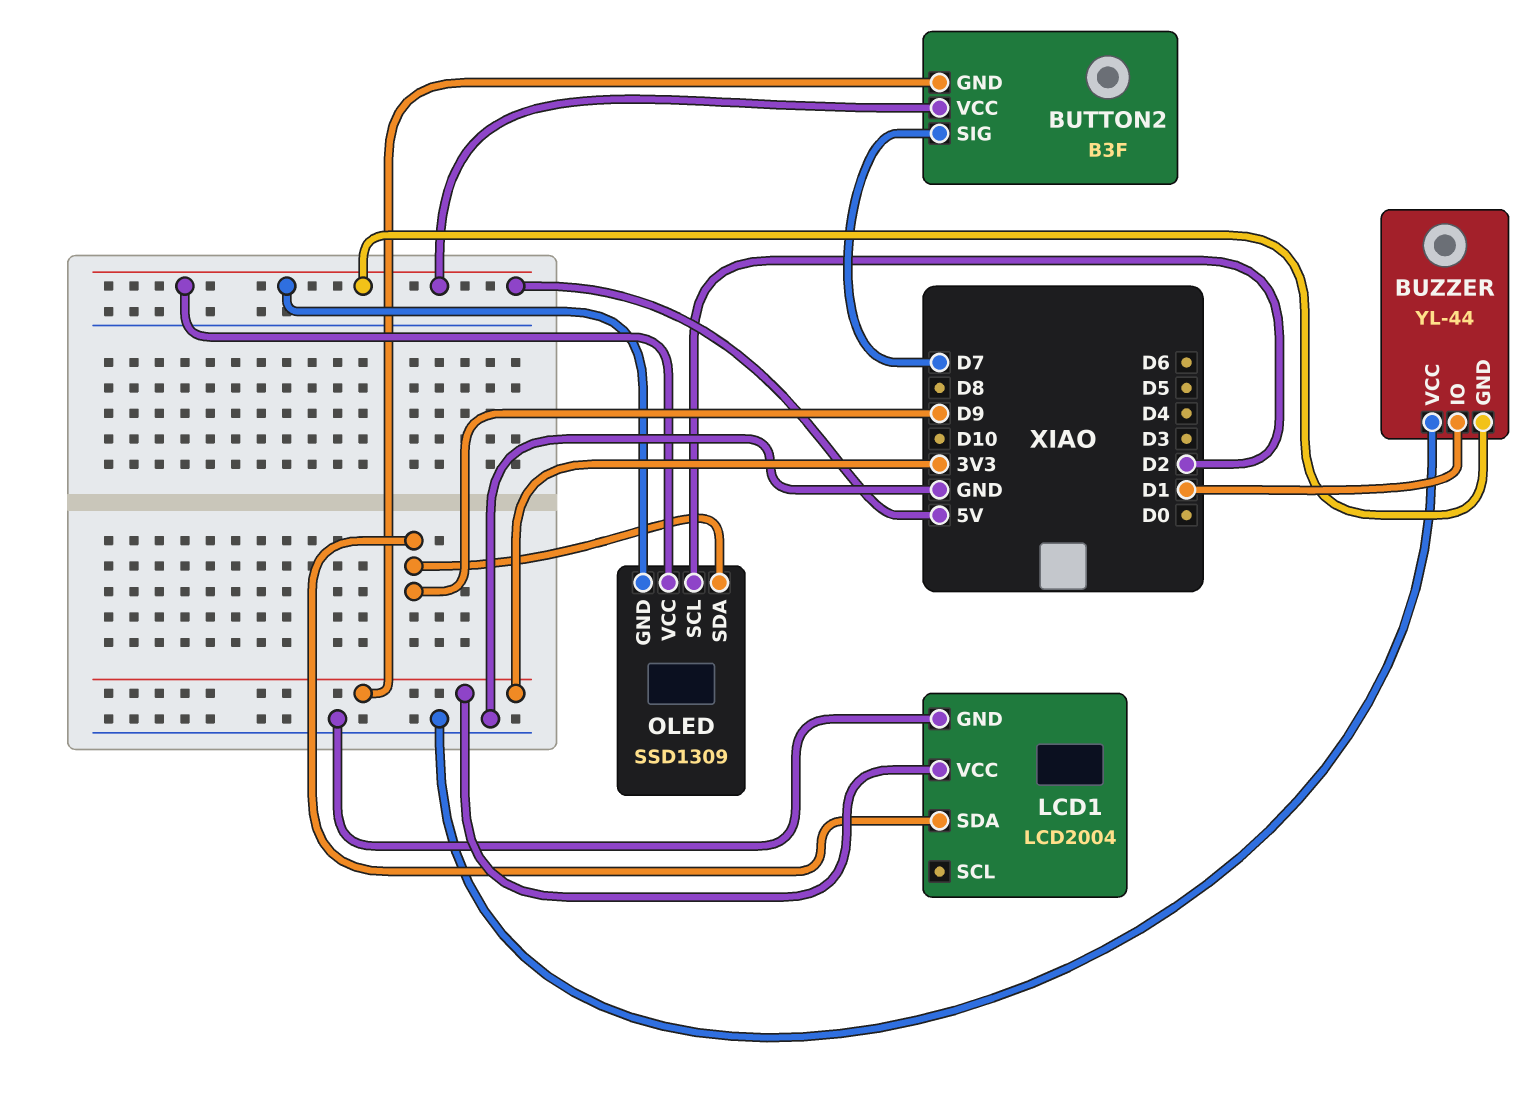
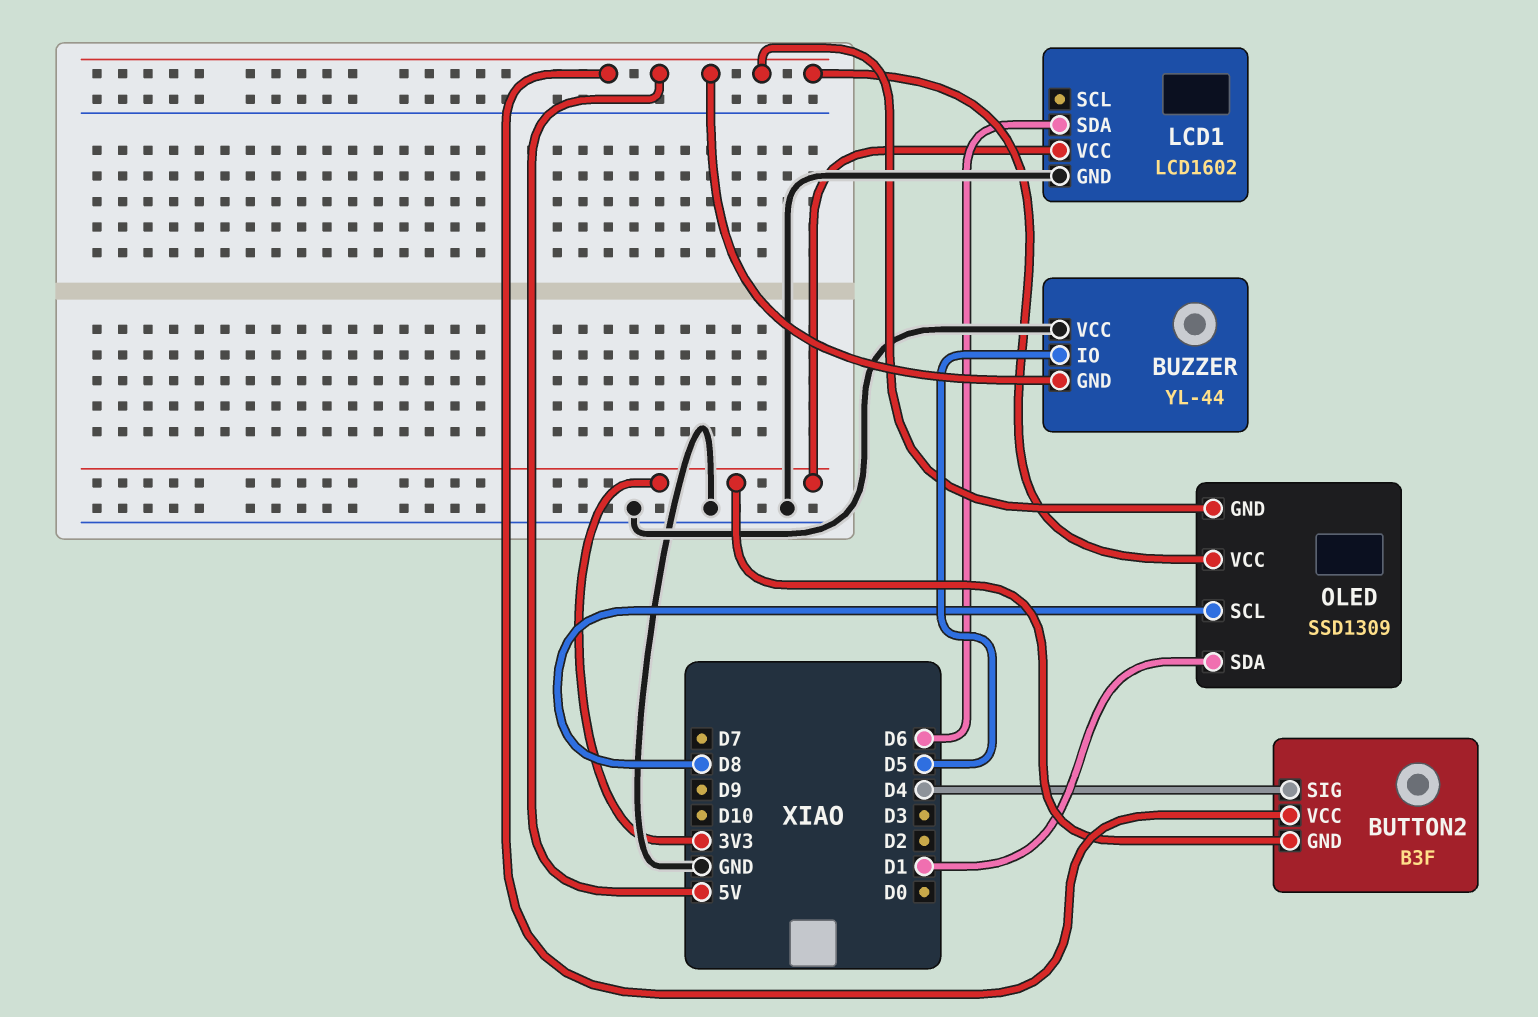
BUTTON2 pin SIG: D7 -> D4
BUZZER pin IO: D1 -> D5
LCD1: LCD2004 -> LCD1602
LCD1 pin SDA: D9 -> D6
OLED pin SCL: D2 -> D8
OLED pin SDA: D9 -> D1

